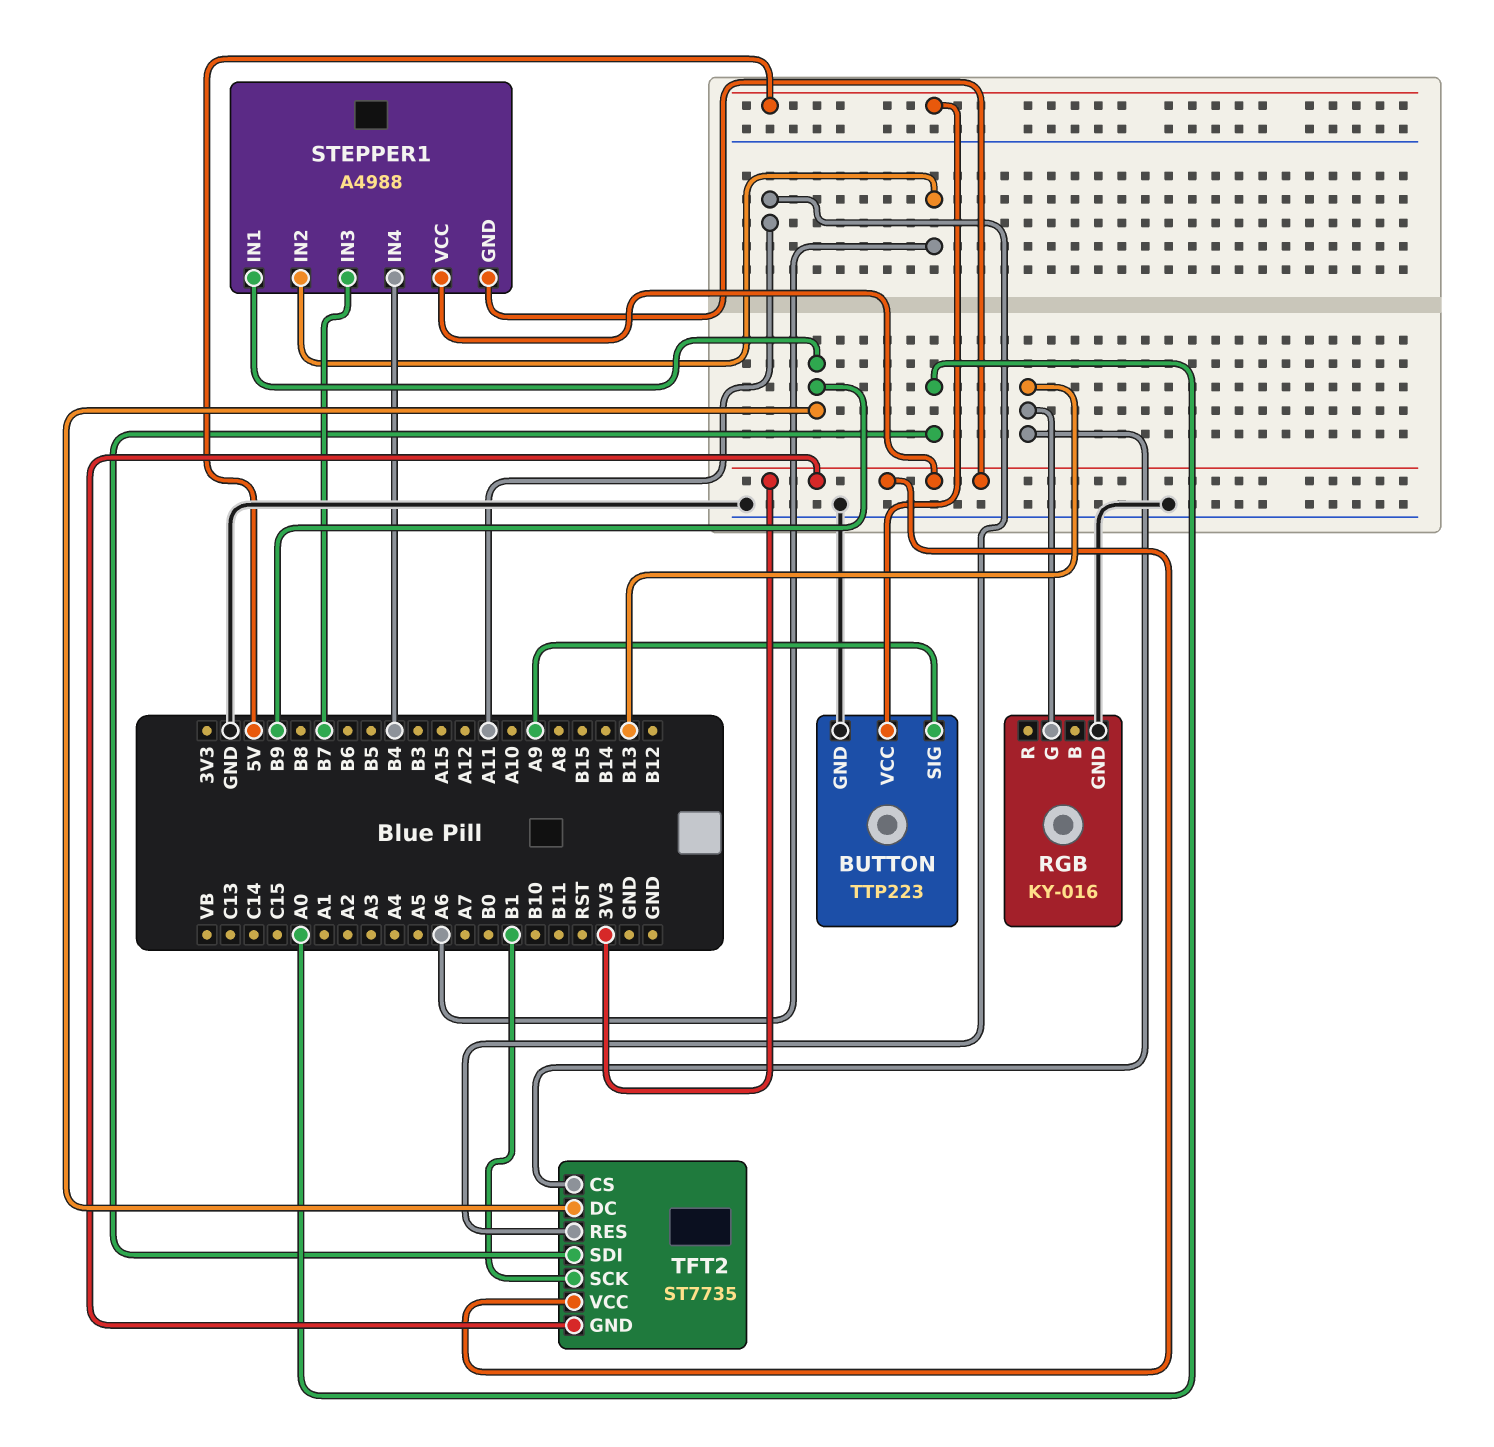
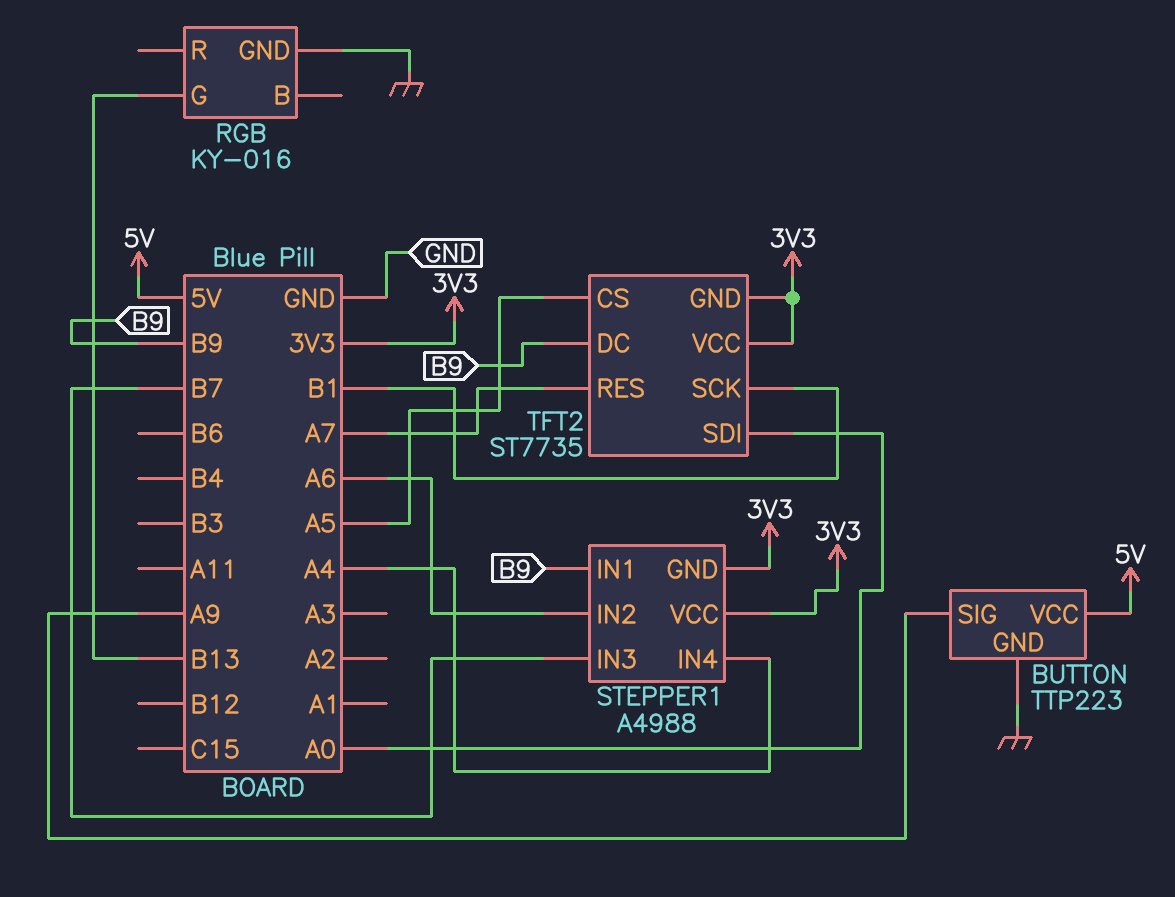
STEPPER1 pin IN4: B4 -> A4
TFT2 pin CS: B13 -> A5
TFT2 pin RES: A11 -> A7

